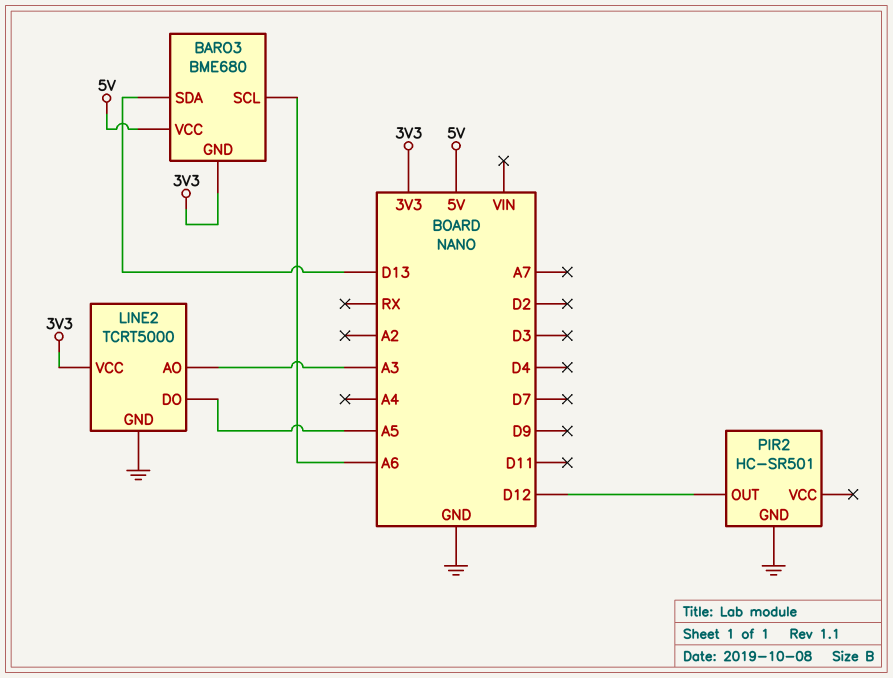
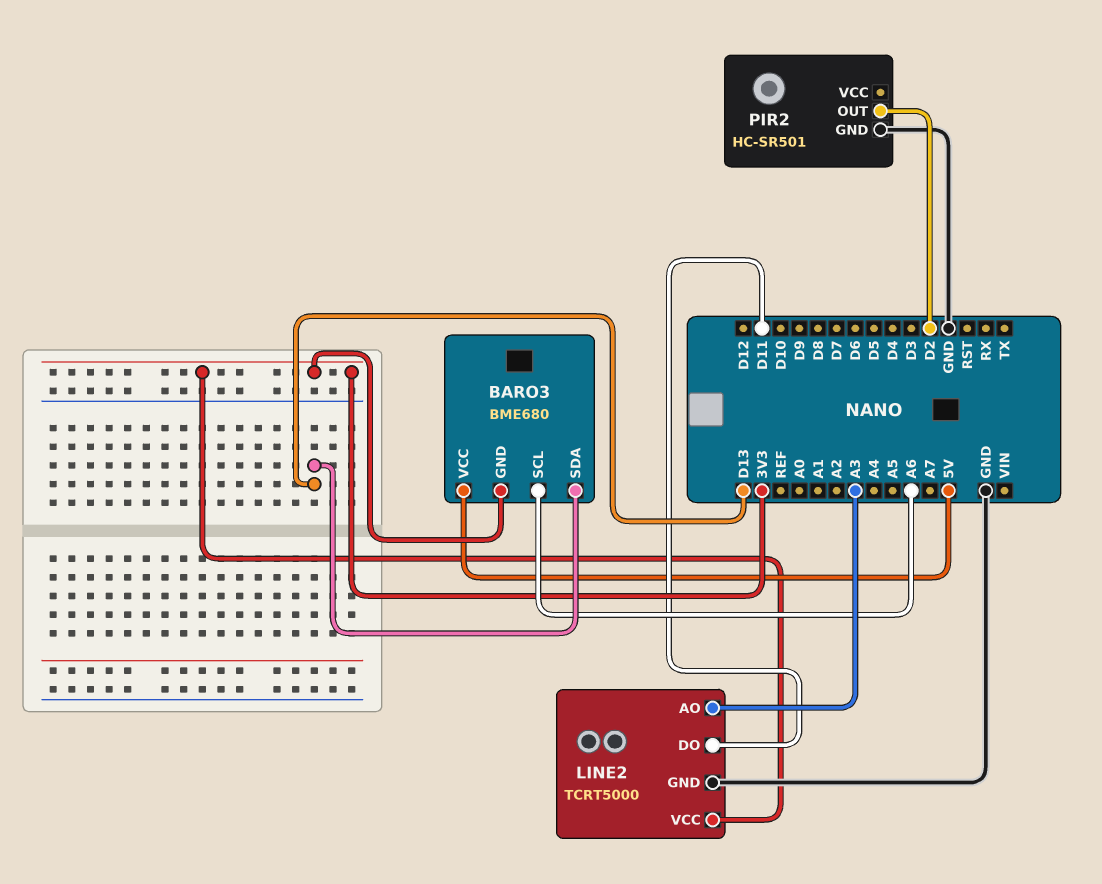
LINE2 pin DO: A5 -> D11
PIR2 pin OUT: D12 -> D2

